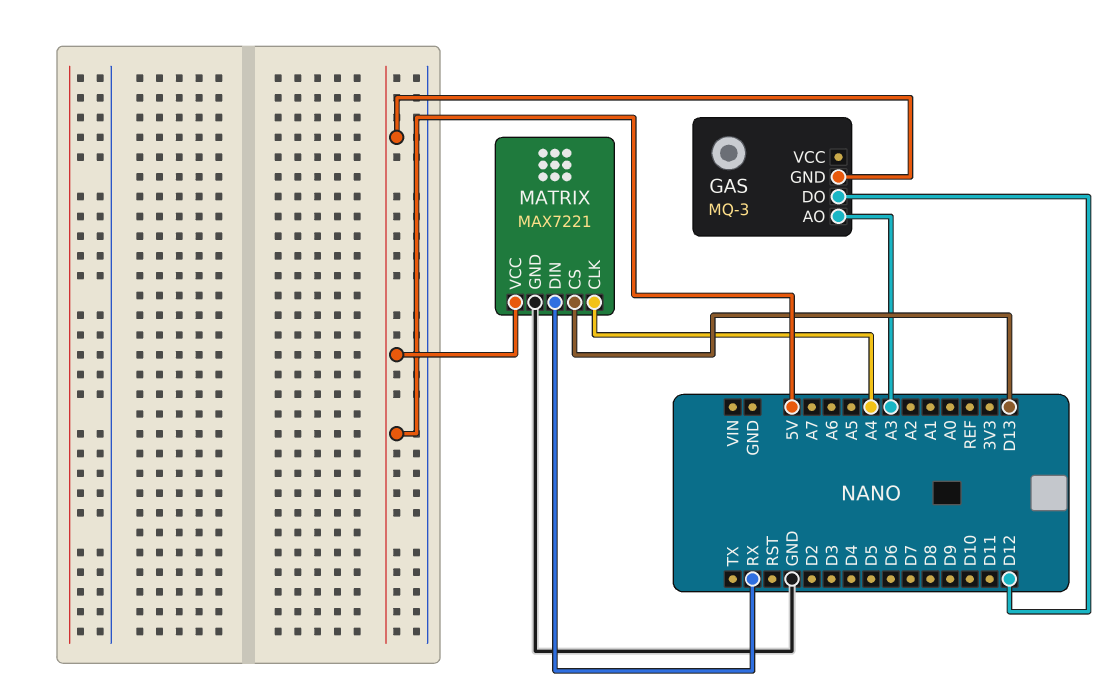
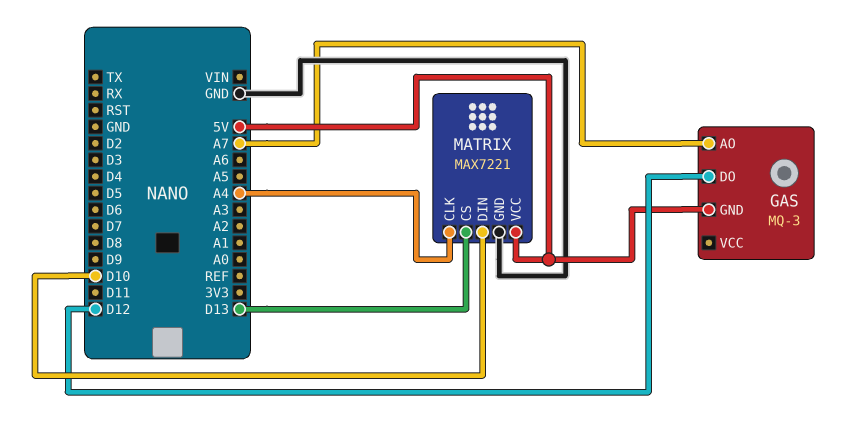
GAS pin AO: A3 -> A7
MATRIX pin DIN: RX -> D10

